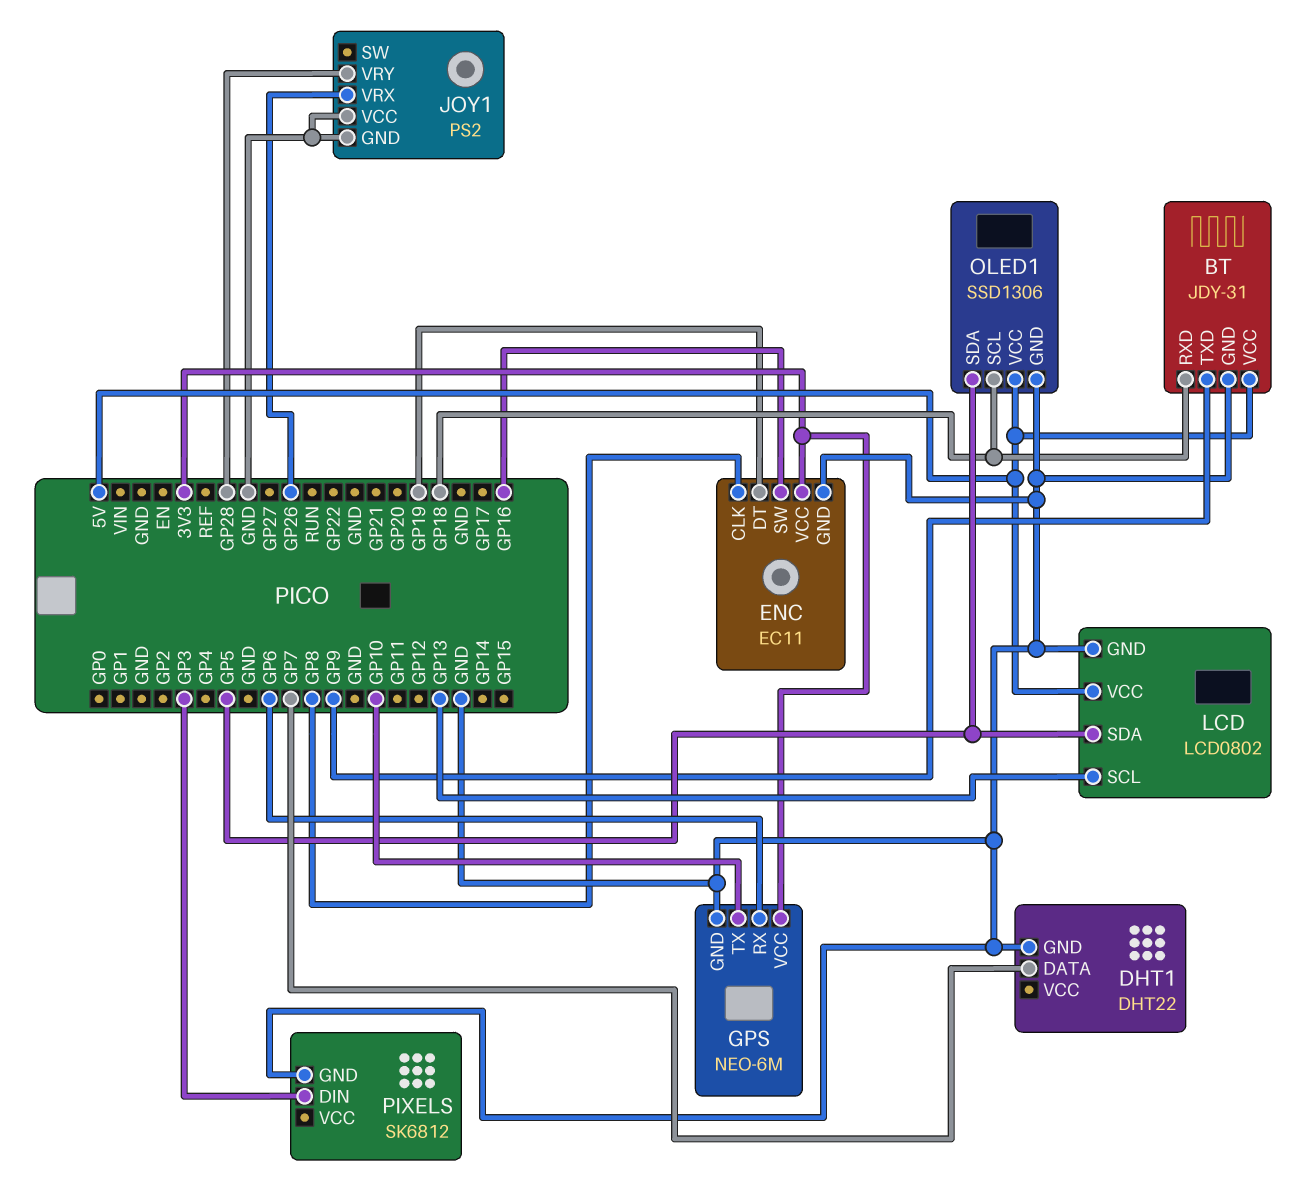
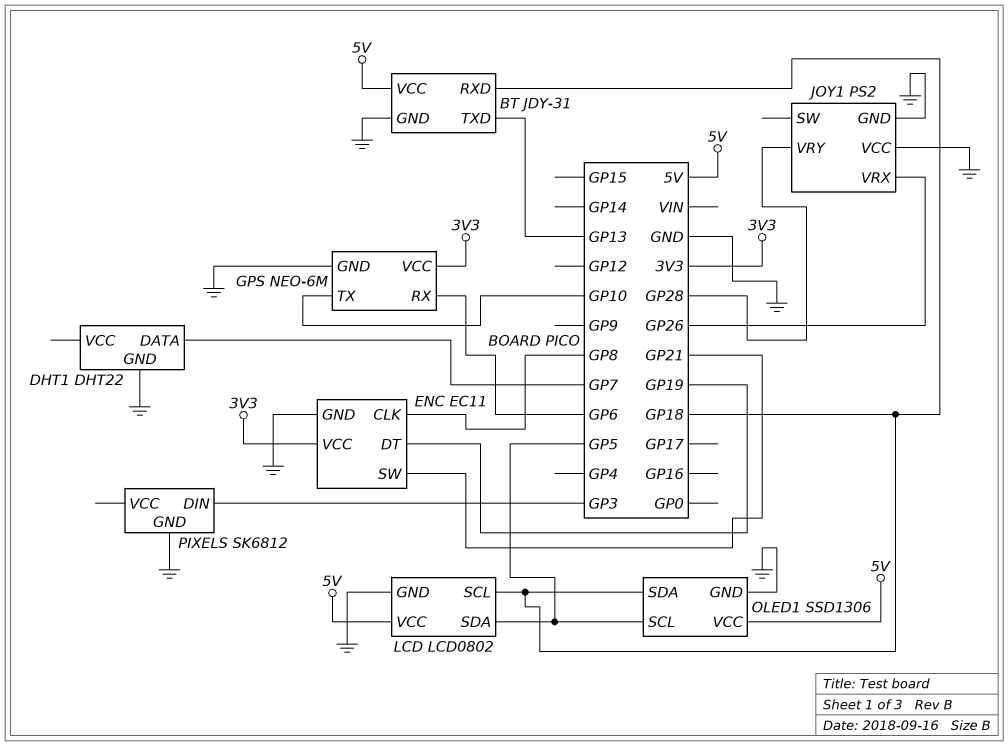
BT pin TXD: GP9 -> GP13
ENC pin SW: GP16 -> GP21
LCD pin SCL: GP13 -> GP18
OLED1 pin SCL: GP18 -> GP5
OLED1 pin SDA: GP5 -> GP18

